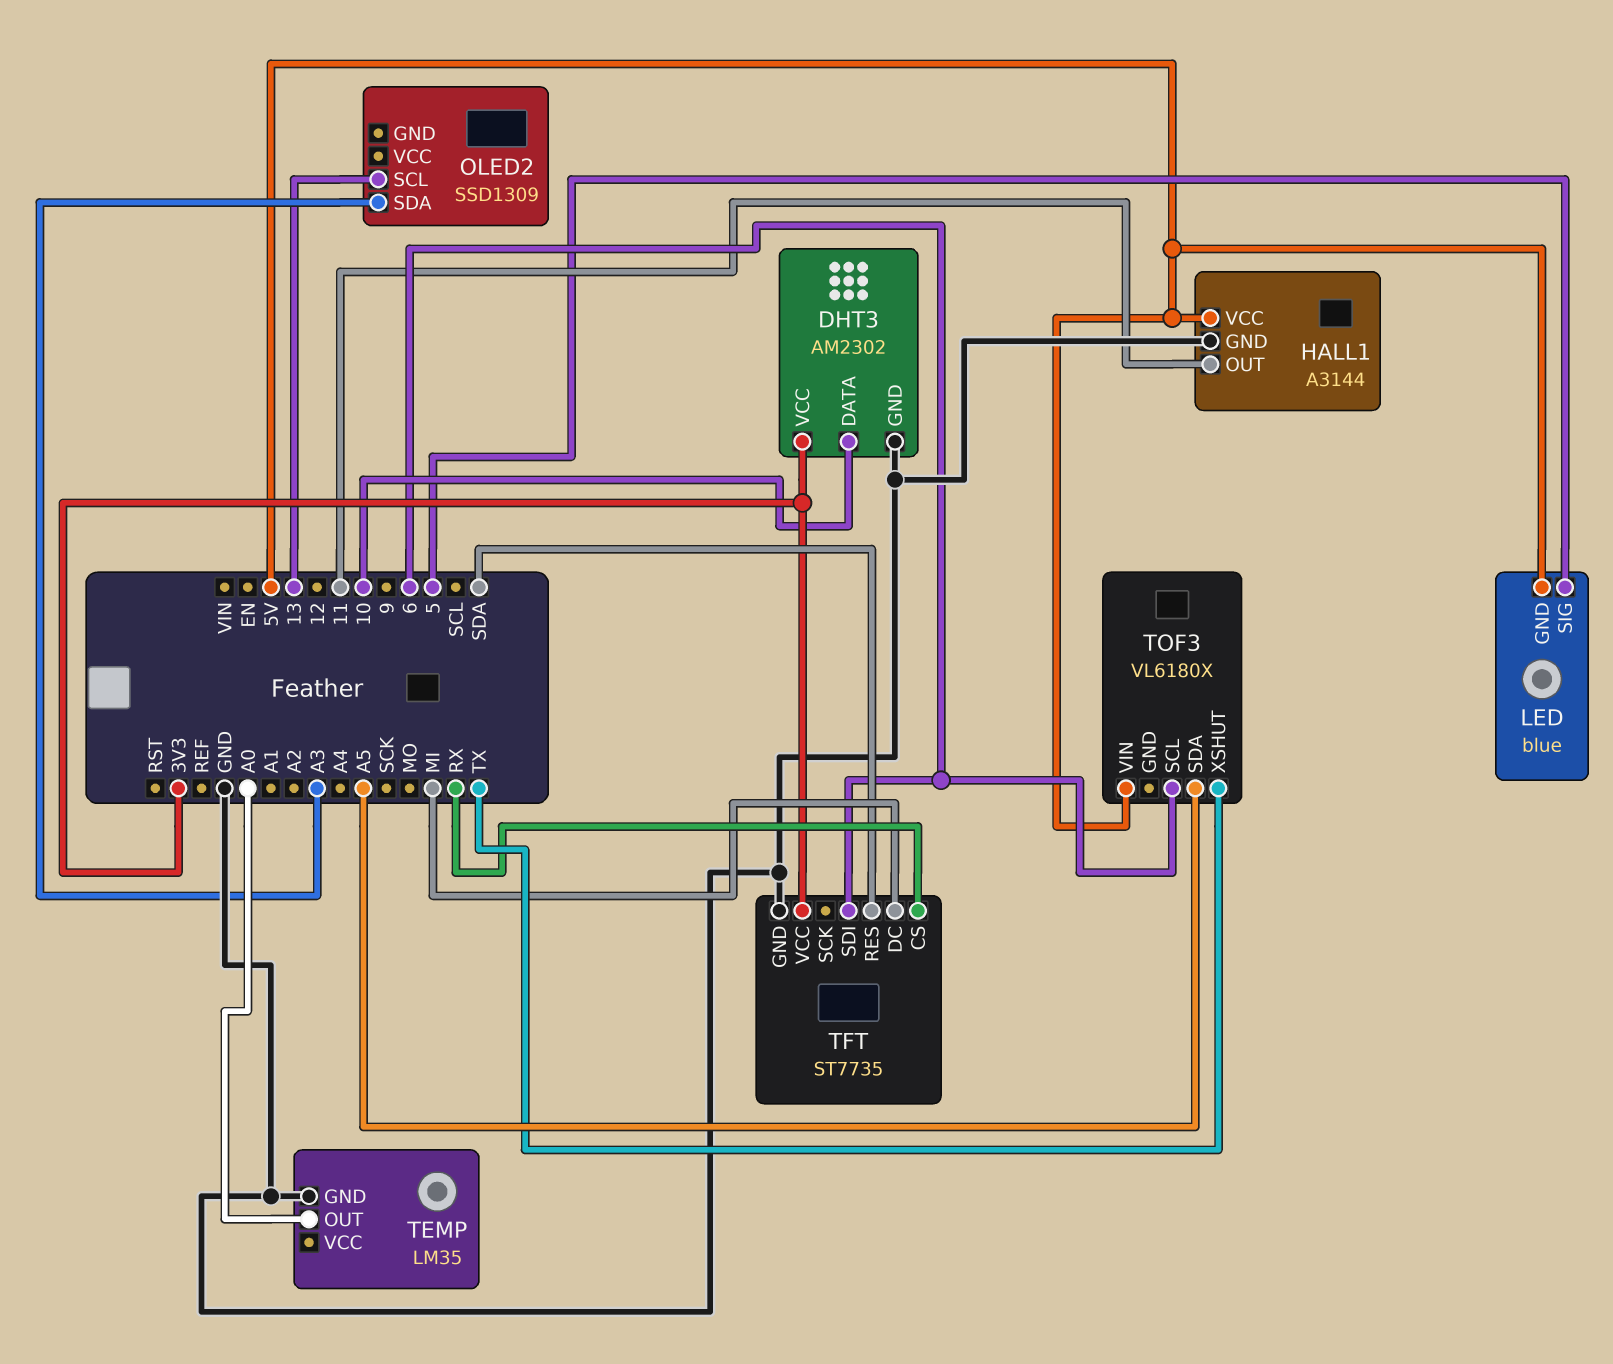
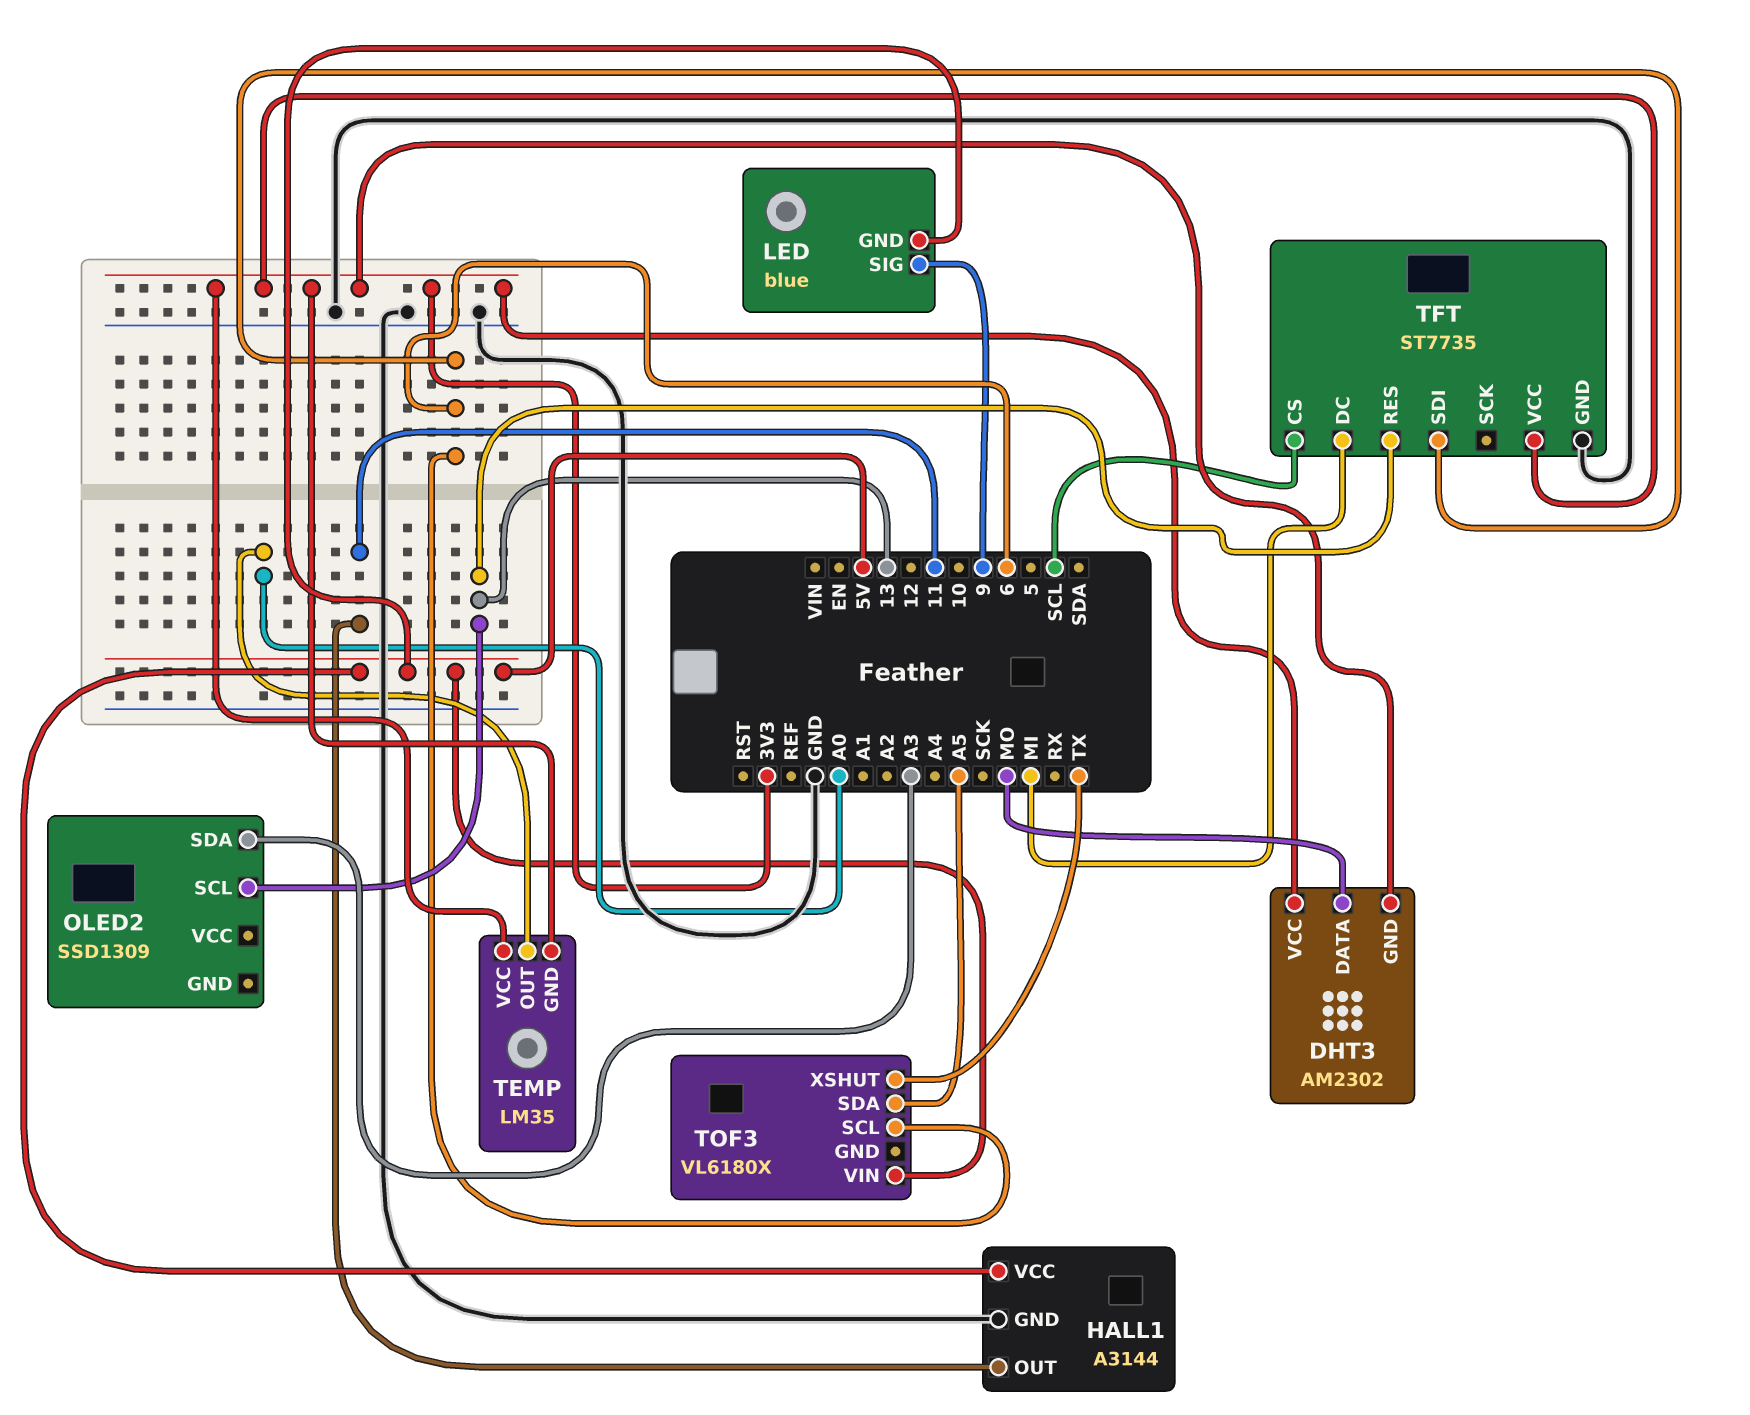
DHT3 pin DATA: 10 -> MO
DHT3 pin GND: GND -> 3V3
LED pin SIG: 5 -> 9
TEMP pin GND: GND -> 3V3
TEMP pin VCC: none -> 3V3
TFT pin CS: RX -> SCL
TFT pin RES: SDA -> 13

